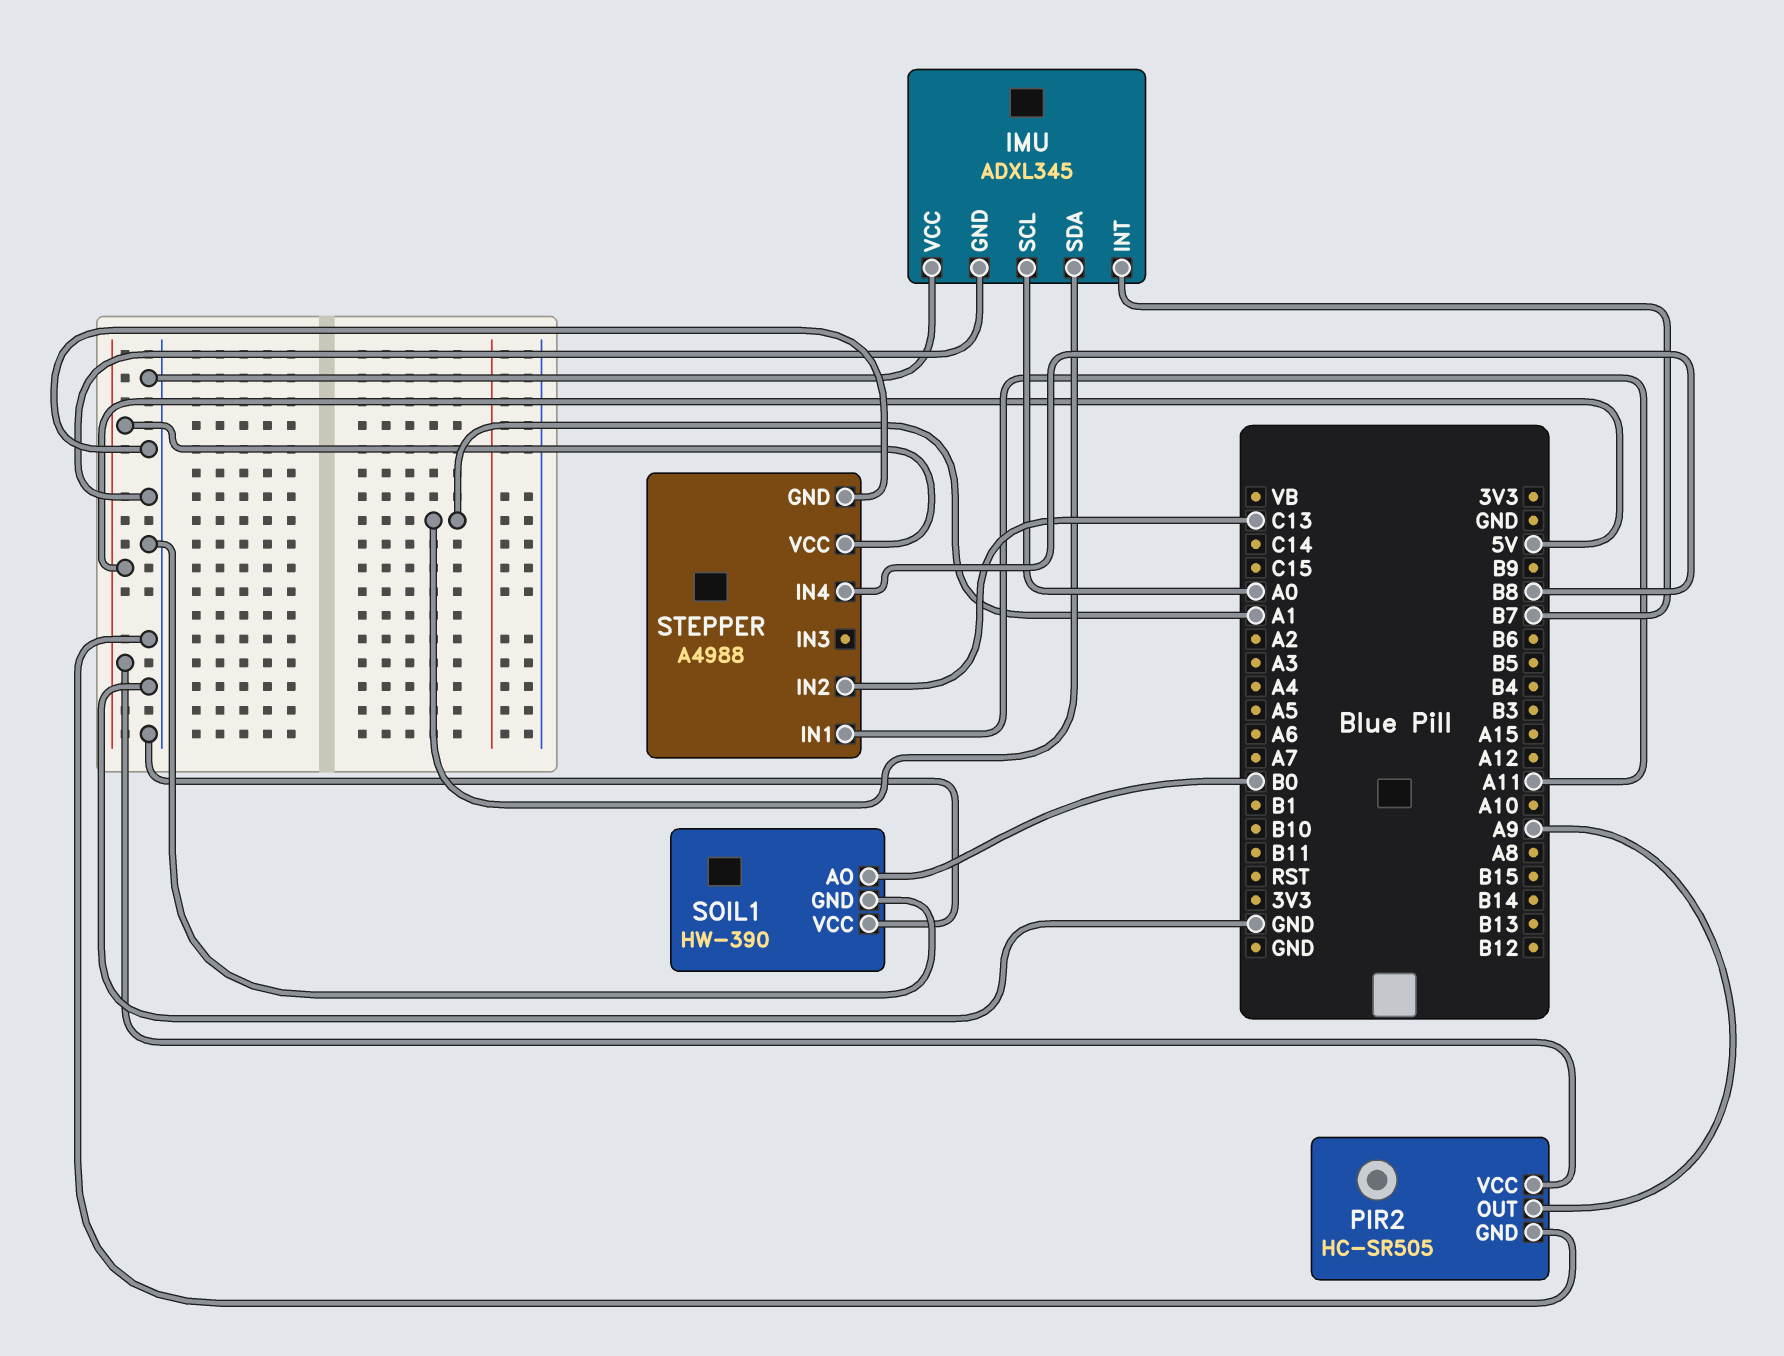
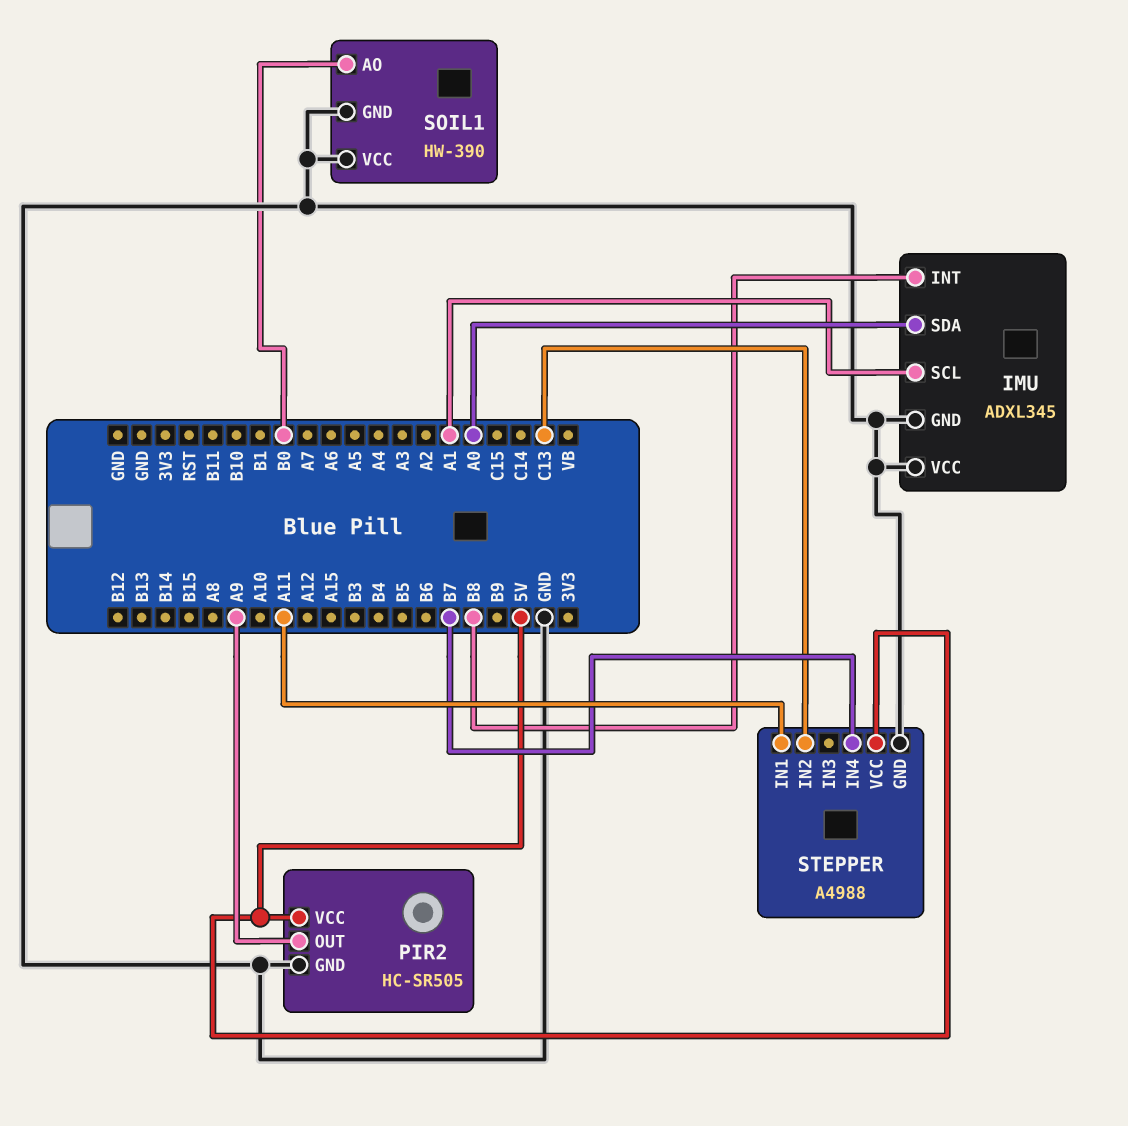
IMU pin INT: B7 -> B8
IMU pin SCL: A0 -> A1
IMU pin SDA: A1 -> A0
STEPPER pin IN4: B8 -> B7

